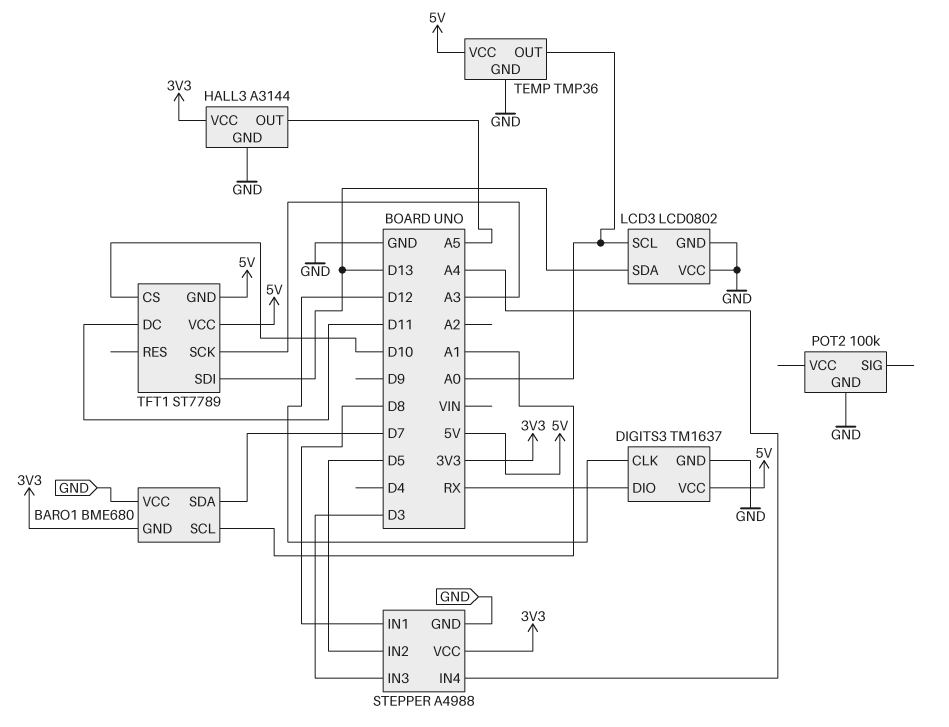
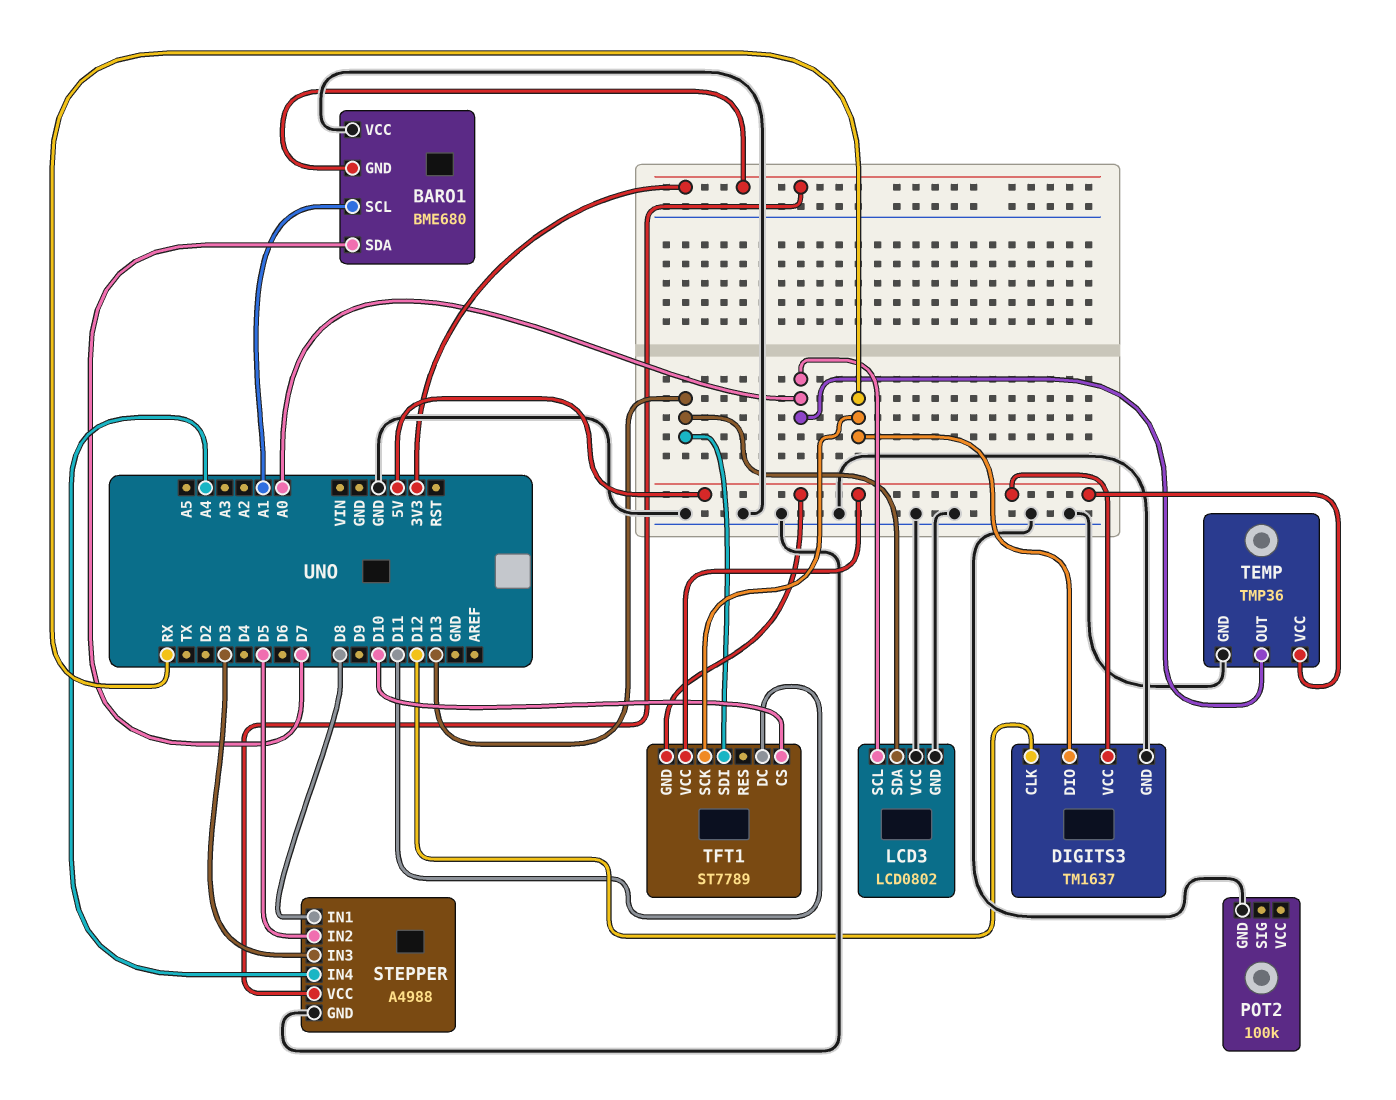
HALL3: A3144 -> none
HALL3 pin GND: GND -> none
HALL3 pin OUT: A5 -> none
HALL3 pin VCC: 3V3 -> none
TFT1 pin SCK: A3 -> RX

